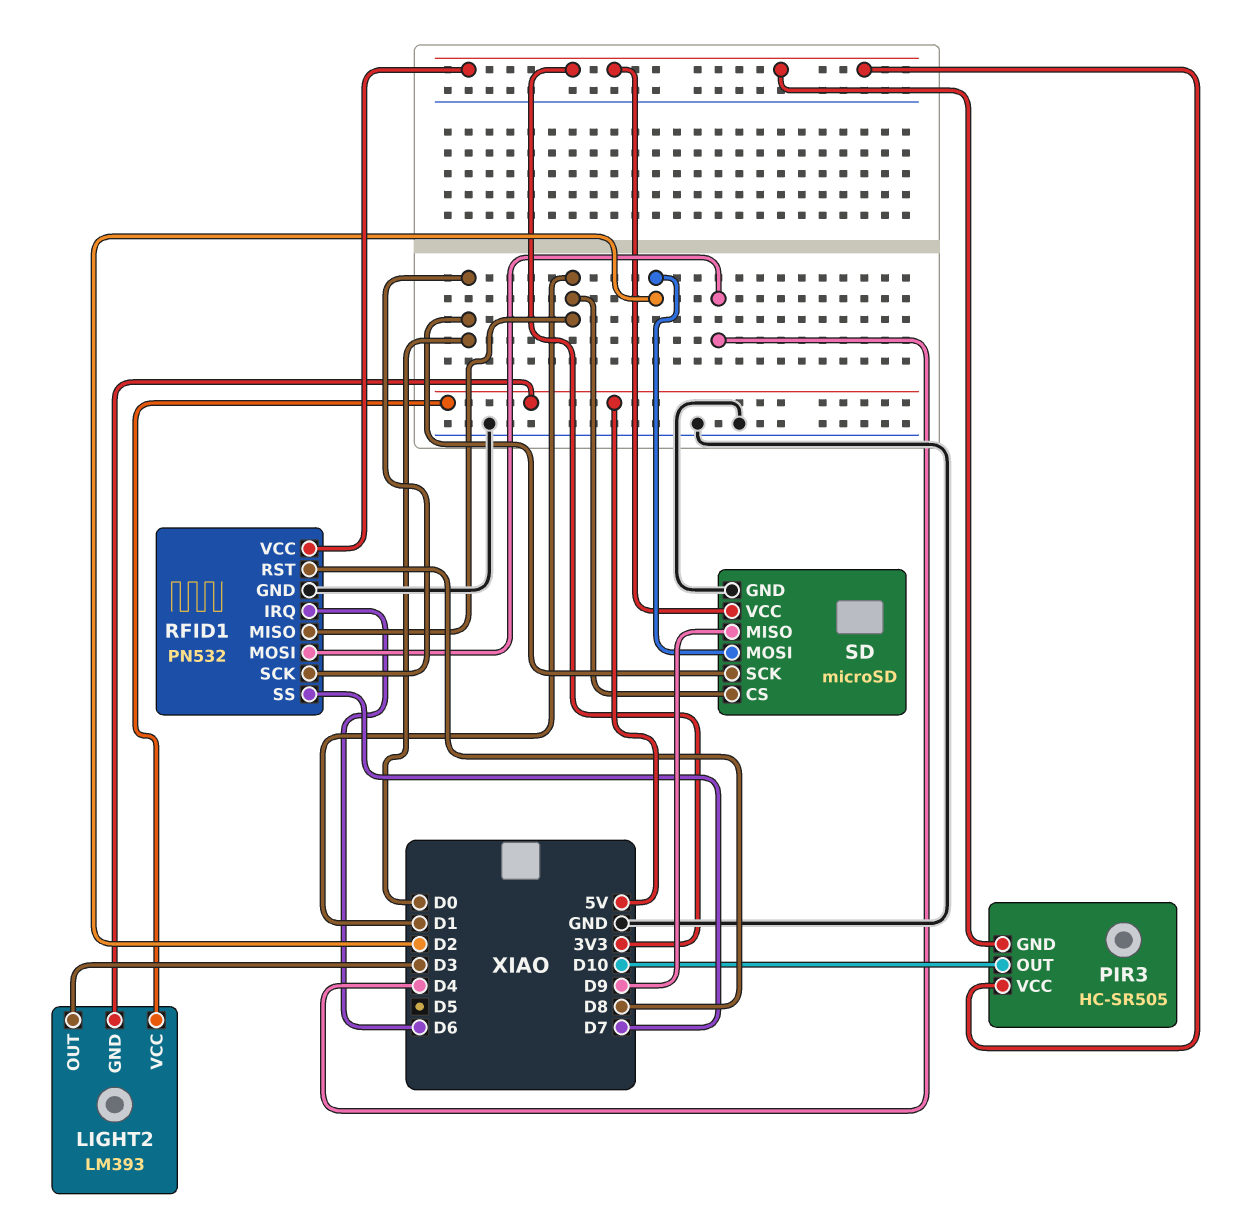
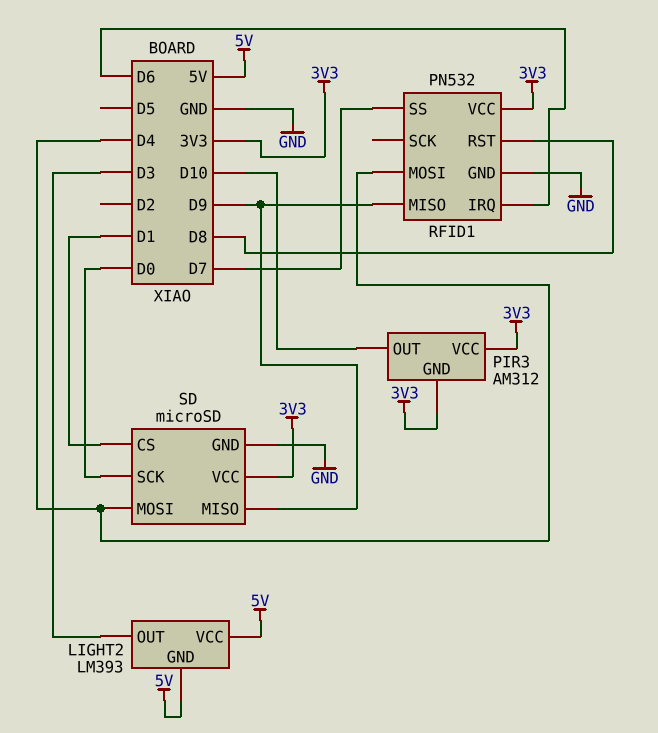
PIR3: HC-SR505 -> AM312
RFID1 pin MISO: D1 -> D9
RFID1 pin SCK: D0 -> none
SD pin MOSI: D2 -> D4

